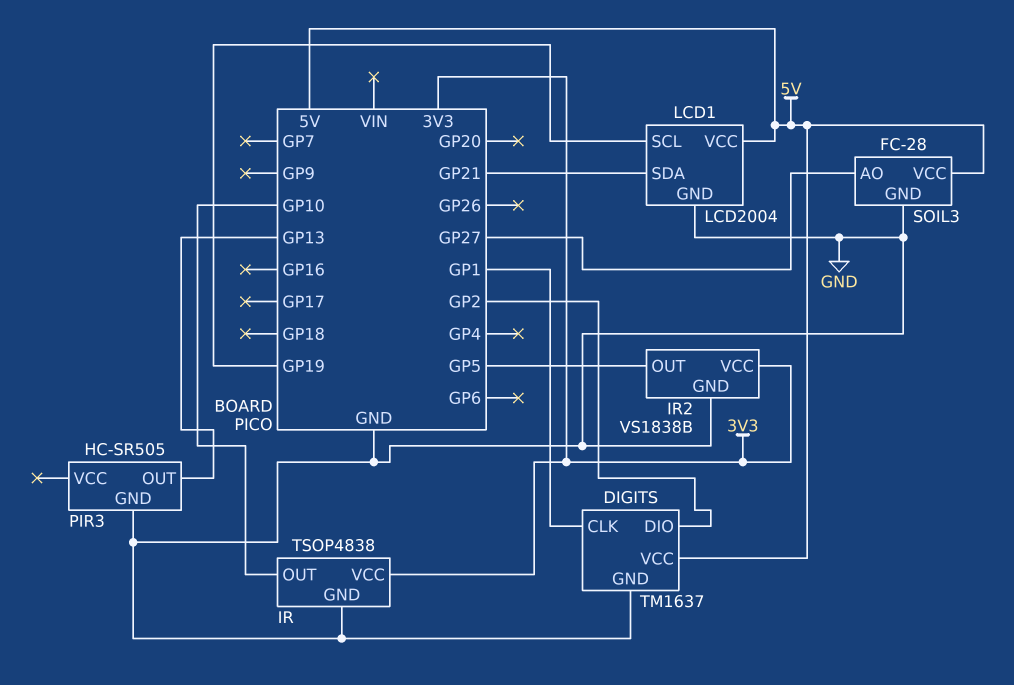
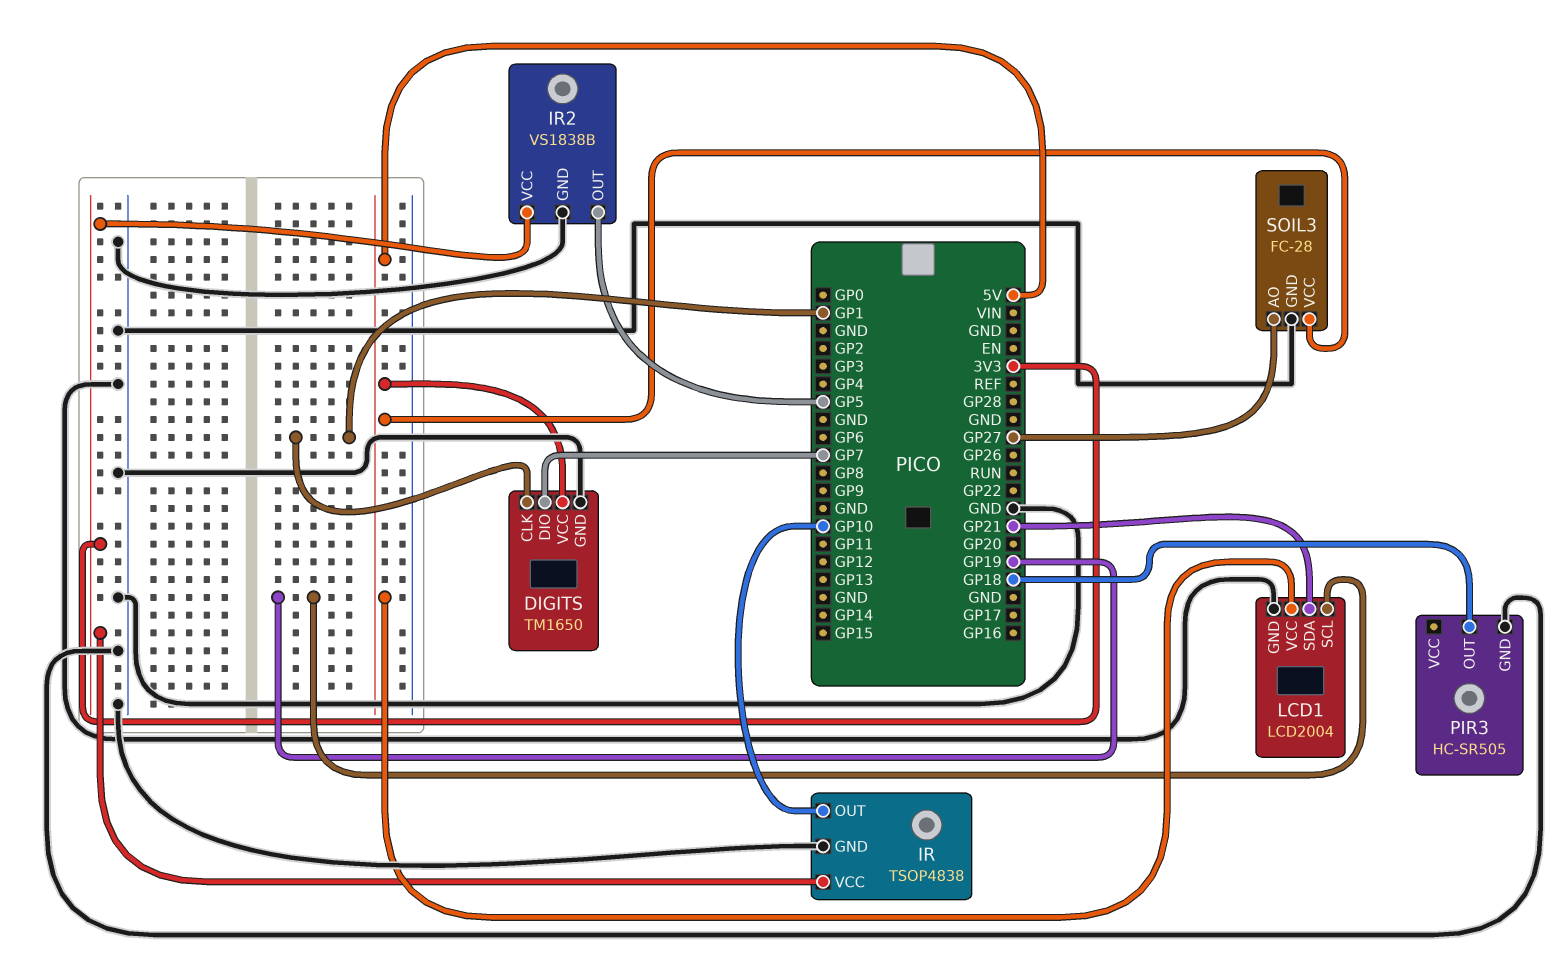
DIGITS: TM1637 -> TM1650
DIGITS pin DIO: GP2 -> GP7
PIR3 pin OUT: GP13 -> GP18

